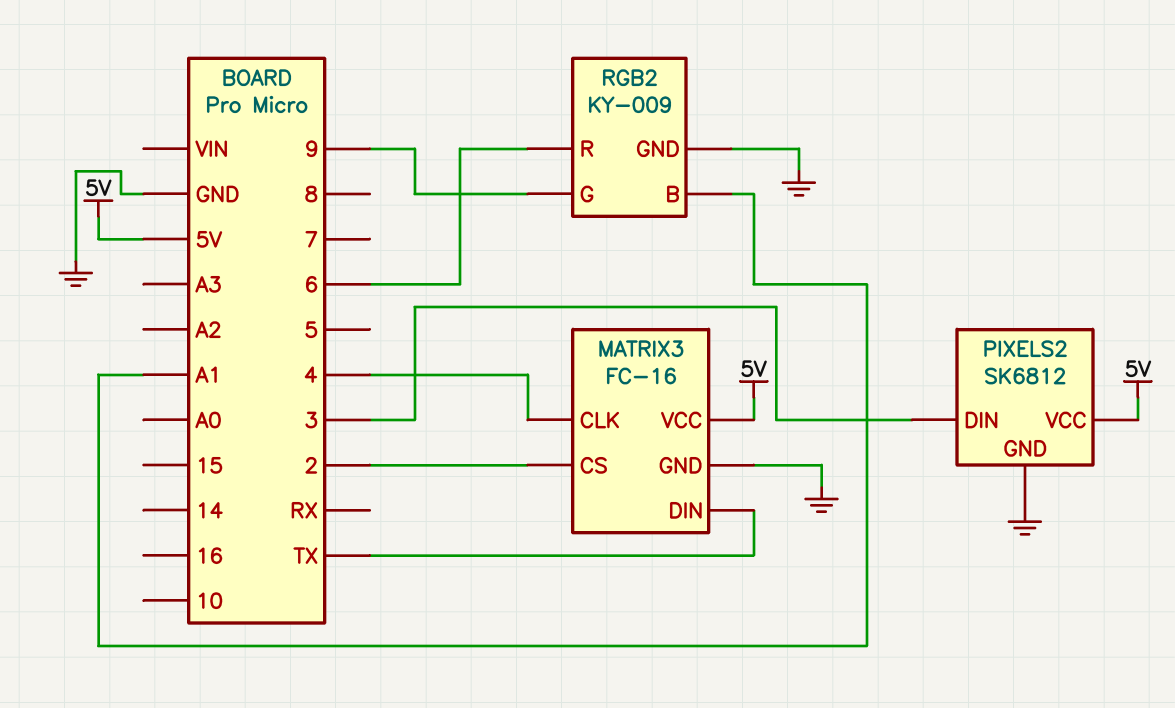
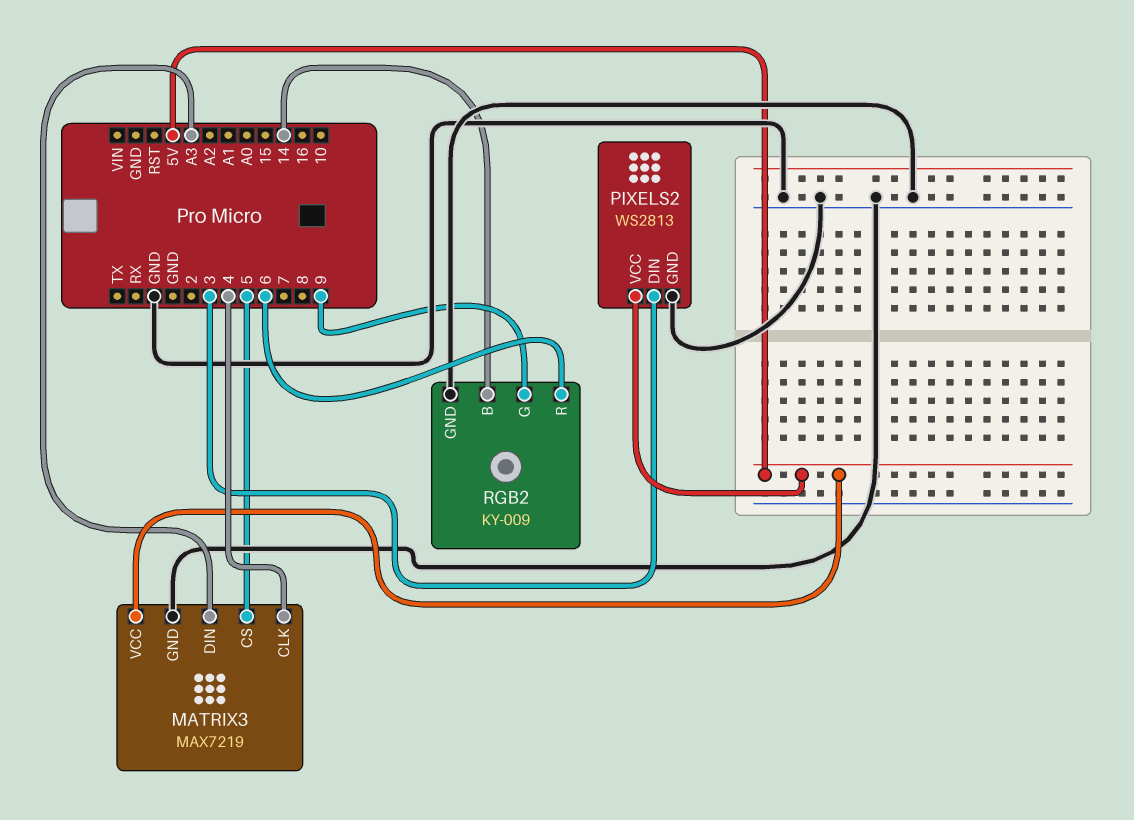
MATRIX3: FC-16 -> MAX7219
MATRIX3 pin CS: 2 -> 5
MATRIX3 pin DIN: TX -> A3
PIXELS2: SK6812 -> WS2813
RGB2 pin B: A1 -> 14

